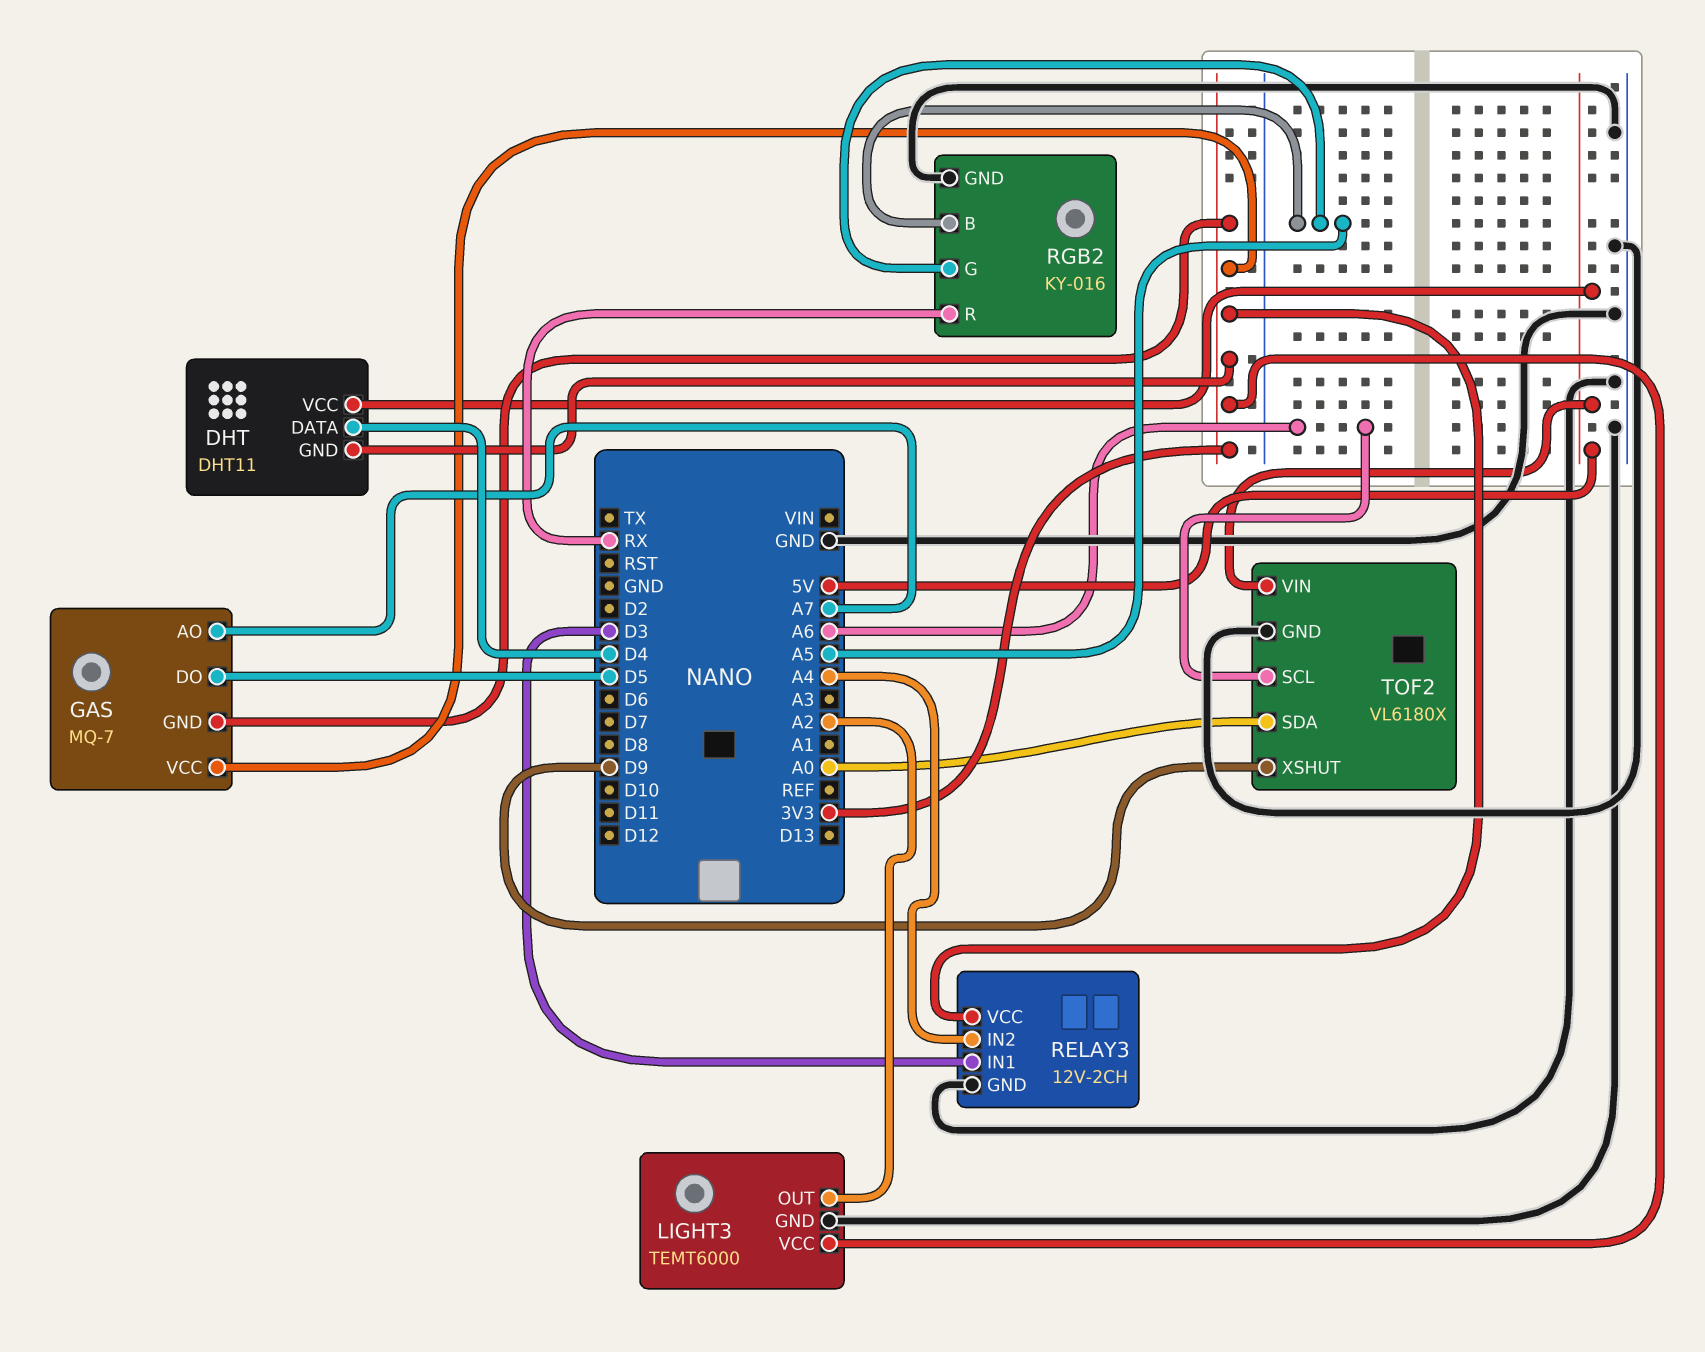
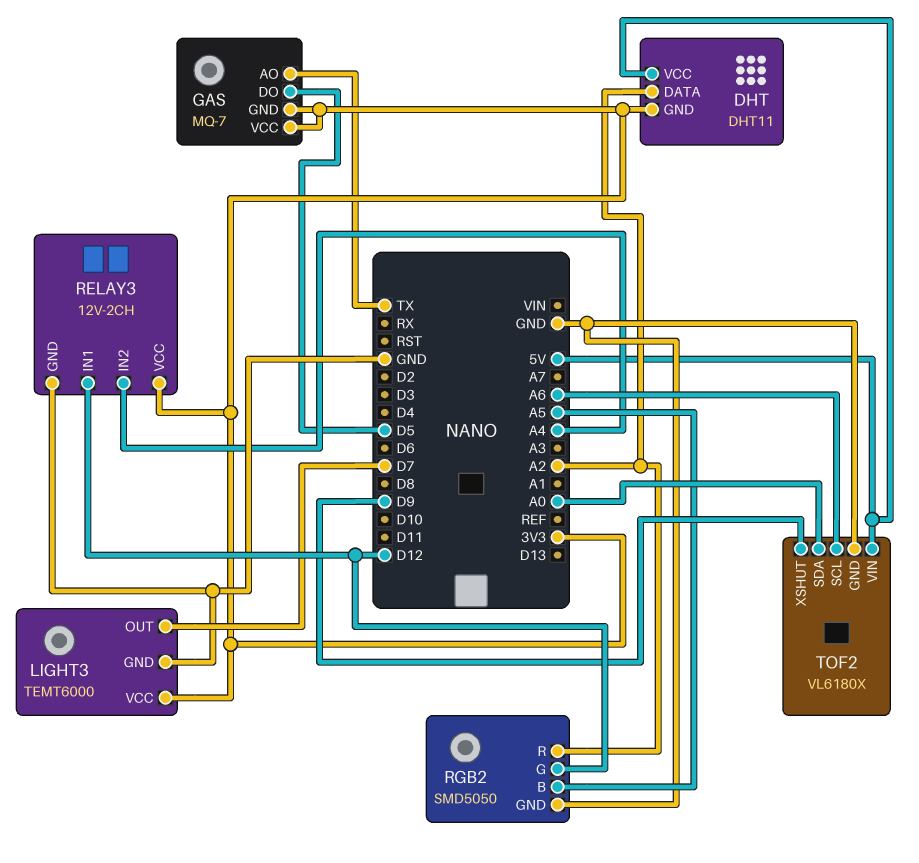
DHT pin DATA: D4 -> A2
GAS pin AO: A7 -> TX
LIGHT3 pin OUT: A2 -> D7
RELAY3 pin IN1: D3 -> D12
RGB2: KY-016 -> SMD5050
RGB2 pin G: A5 -> D12
RGB2 pin R: RX -> A2

